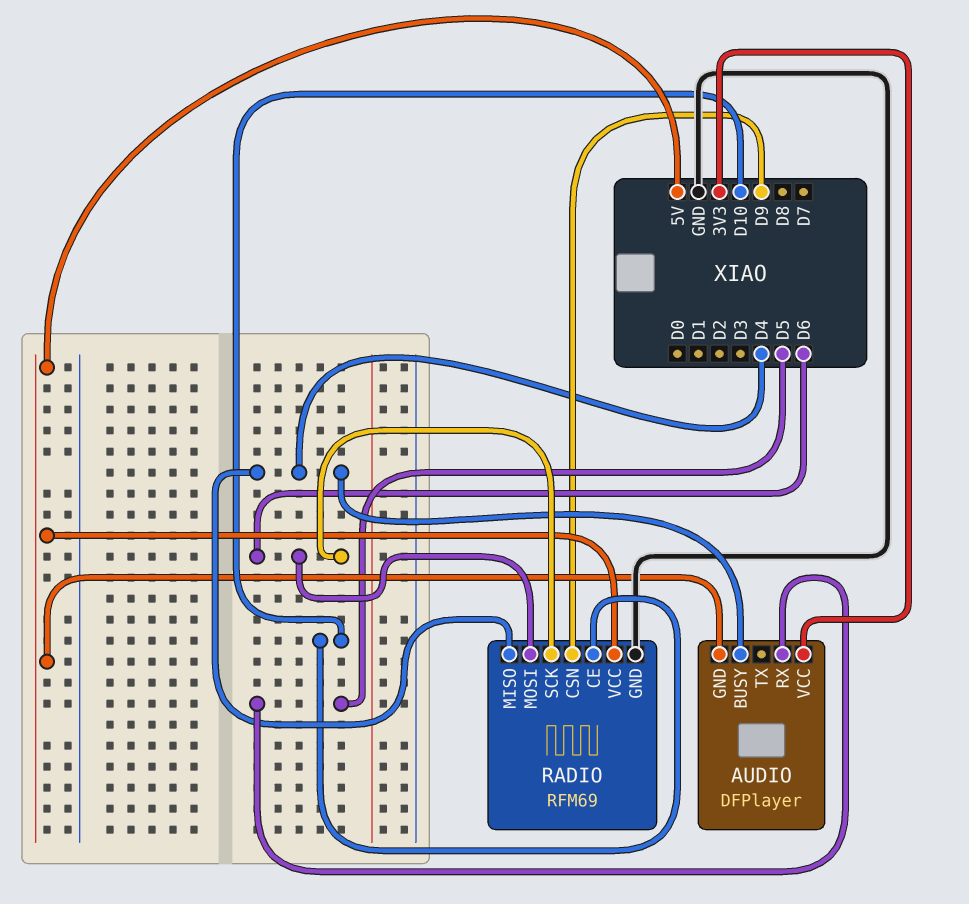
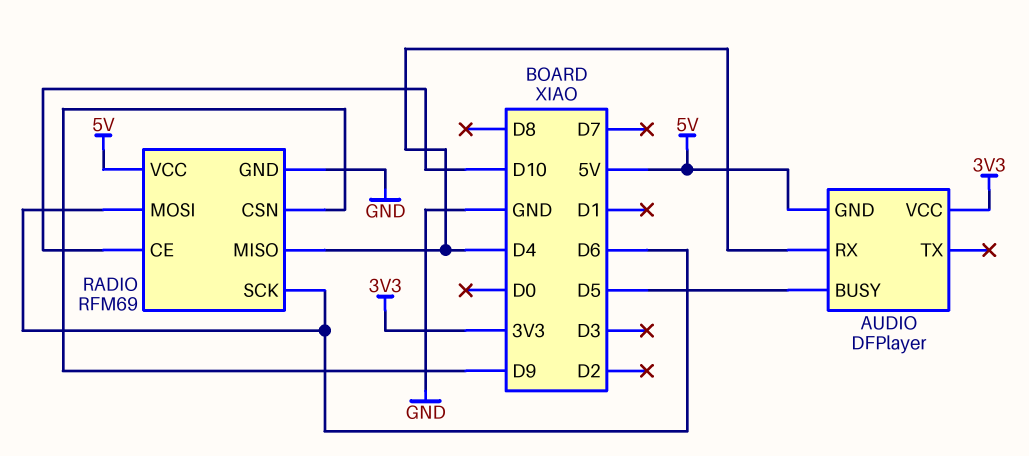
AUDIO pin BUSY: D4 -> D5
AUDIO pin RX: D5 -> D4

